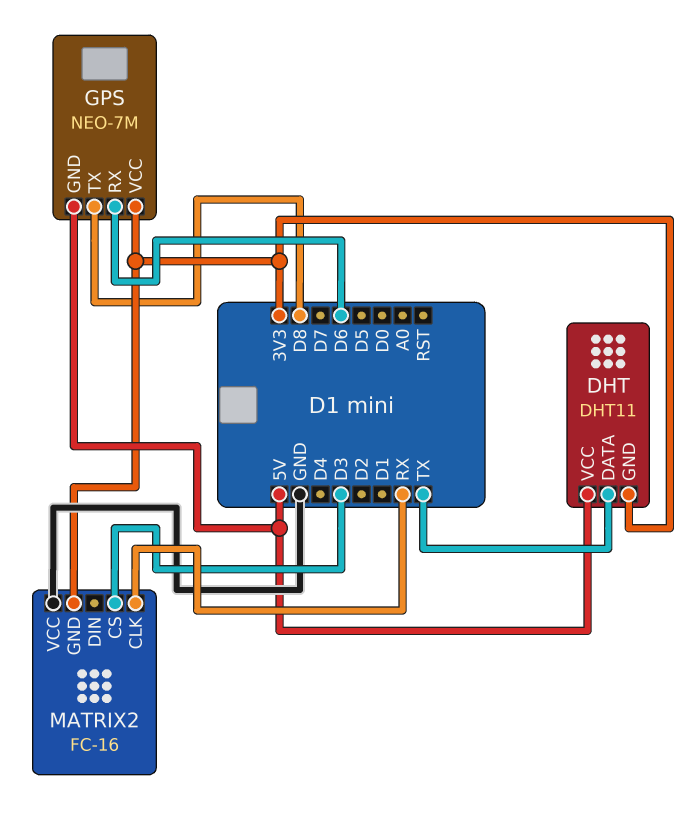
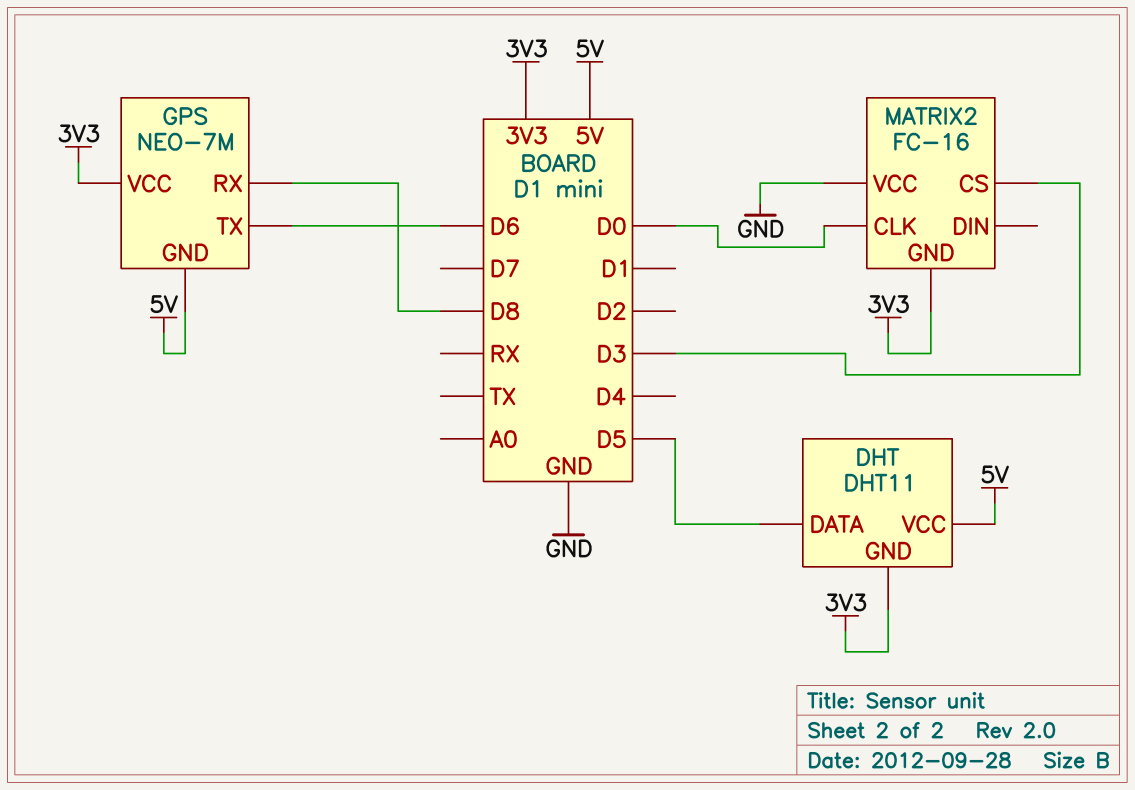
DHT pin DATA: TX -> D5
GPS pin RX: D6 -> D8
GPS pin TX: D8 -> D6
MATRIX2 pin CLK: RX -> D0

